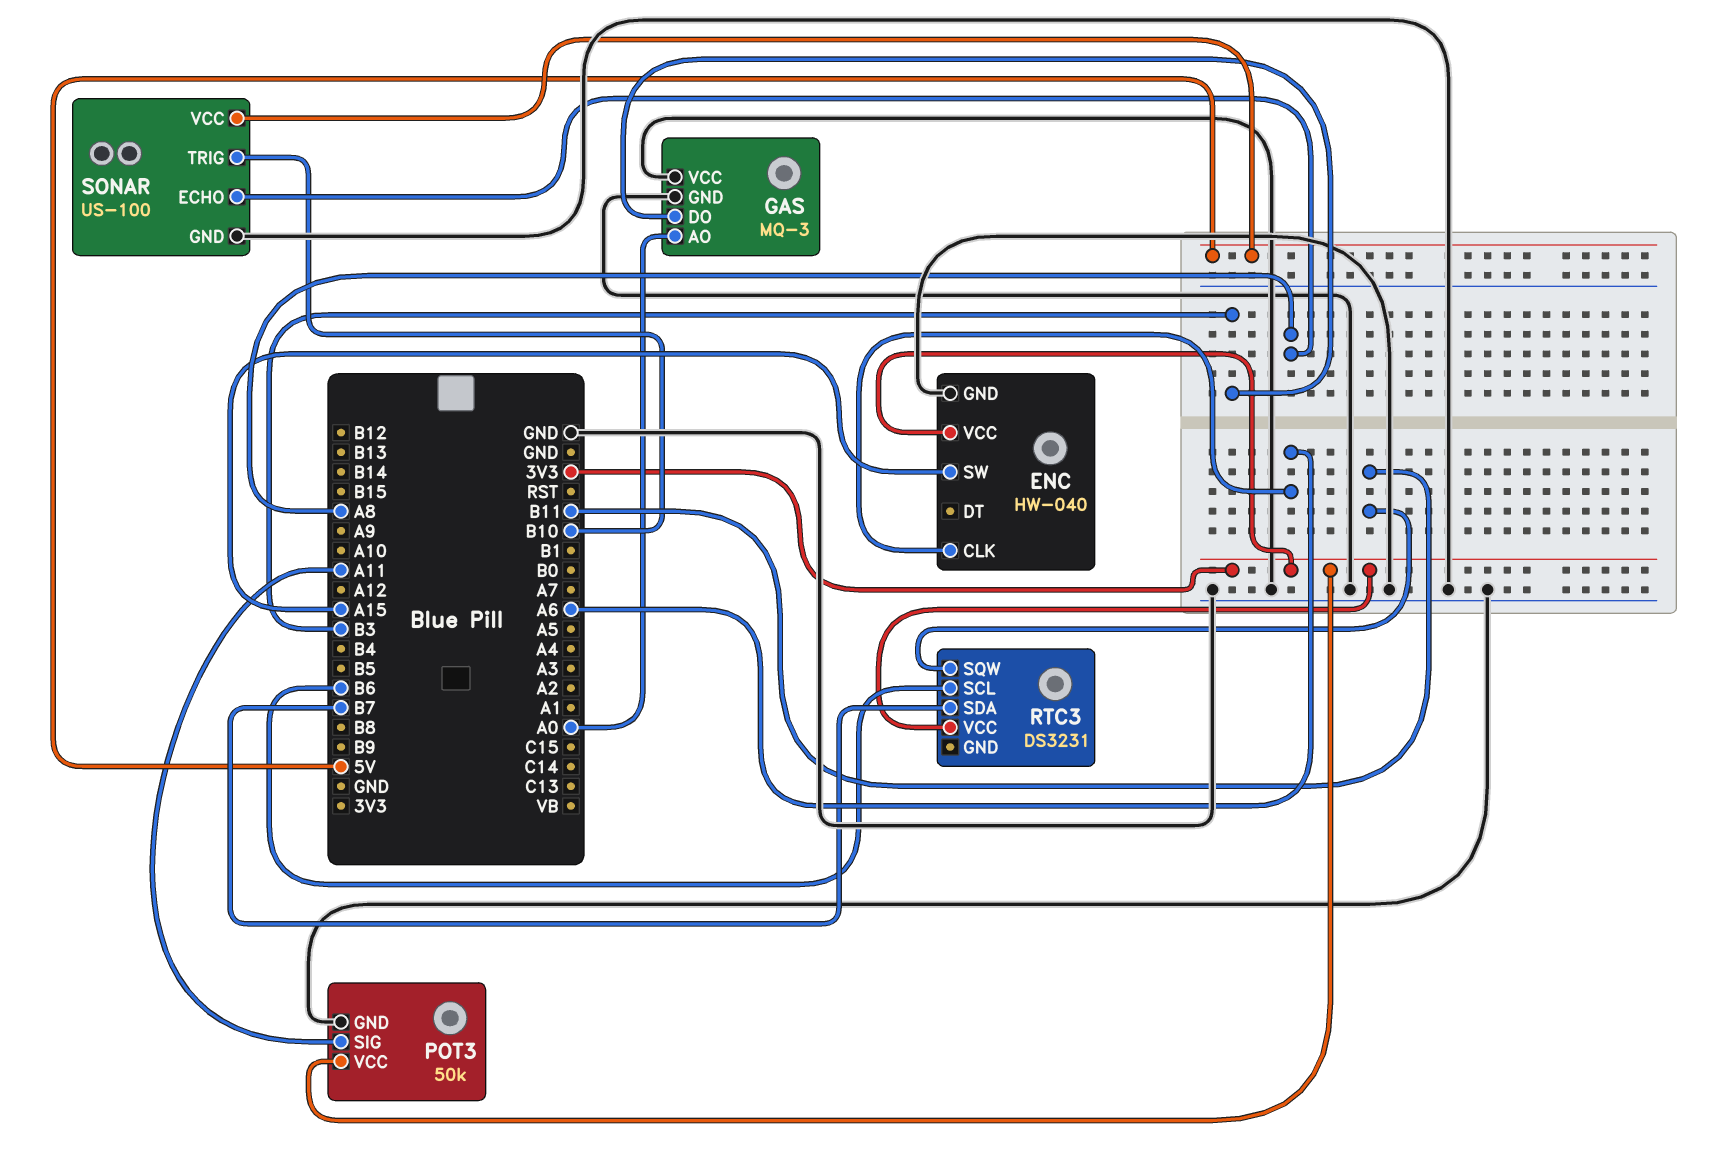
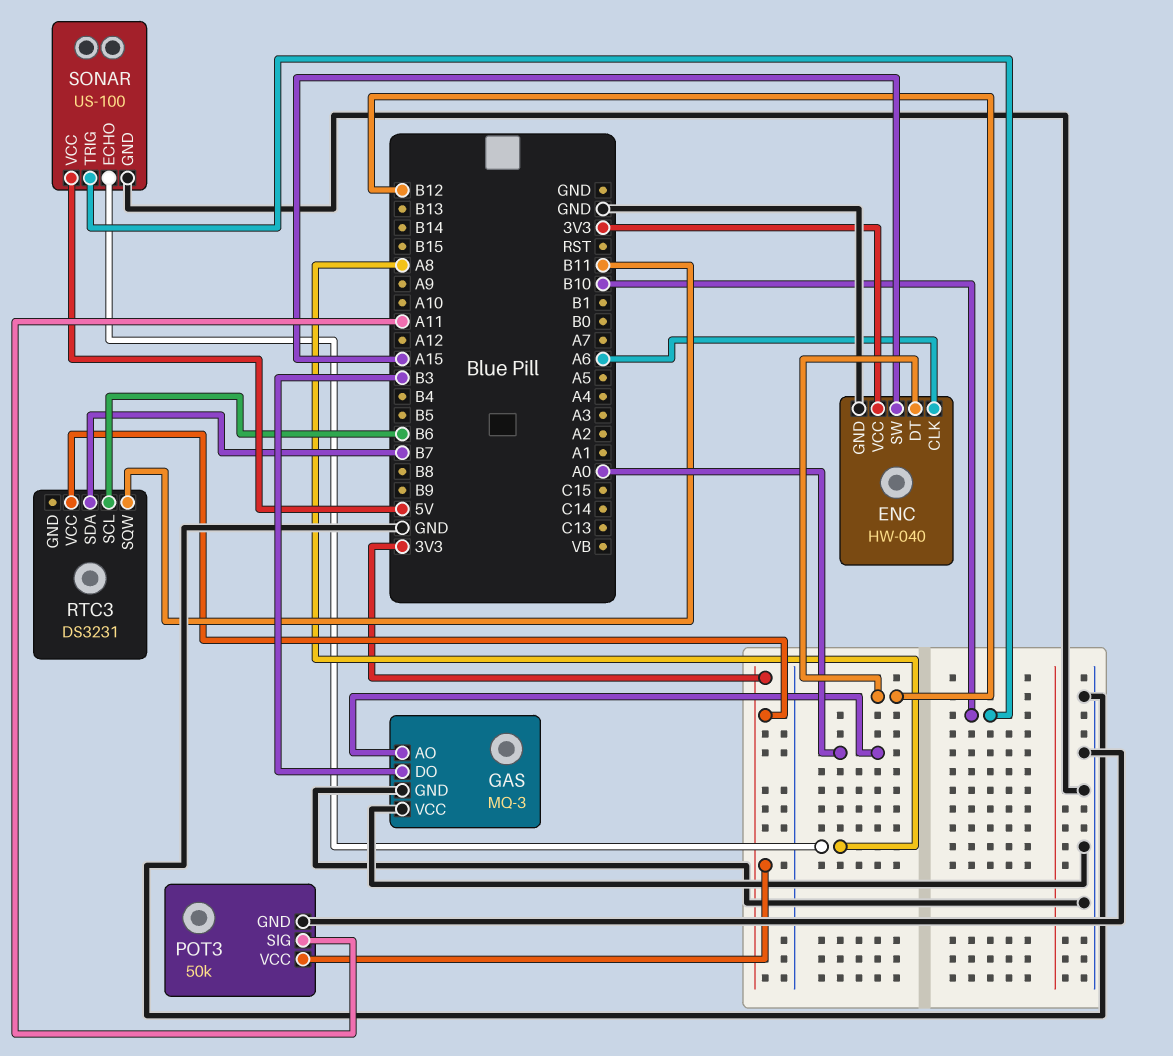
ENC pin DT: none -> B12

